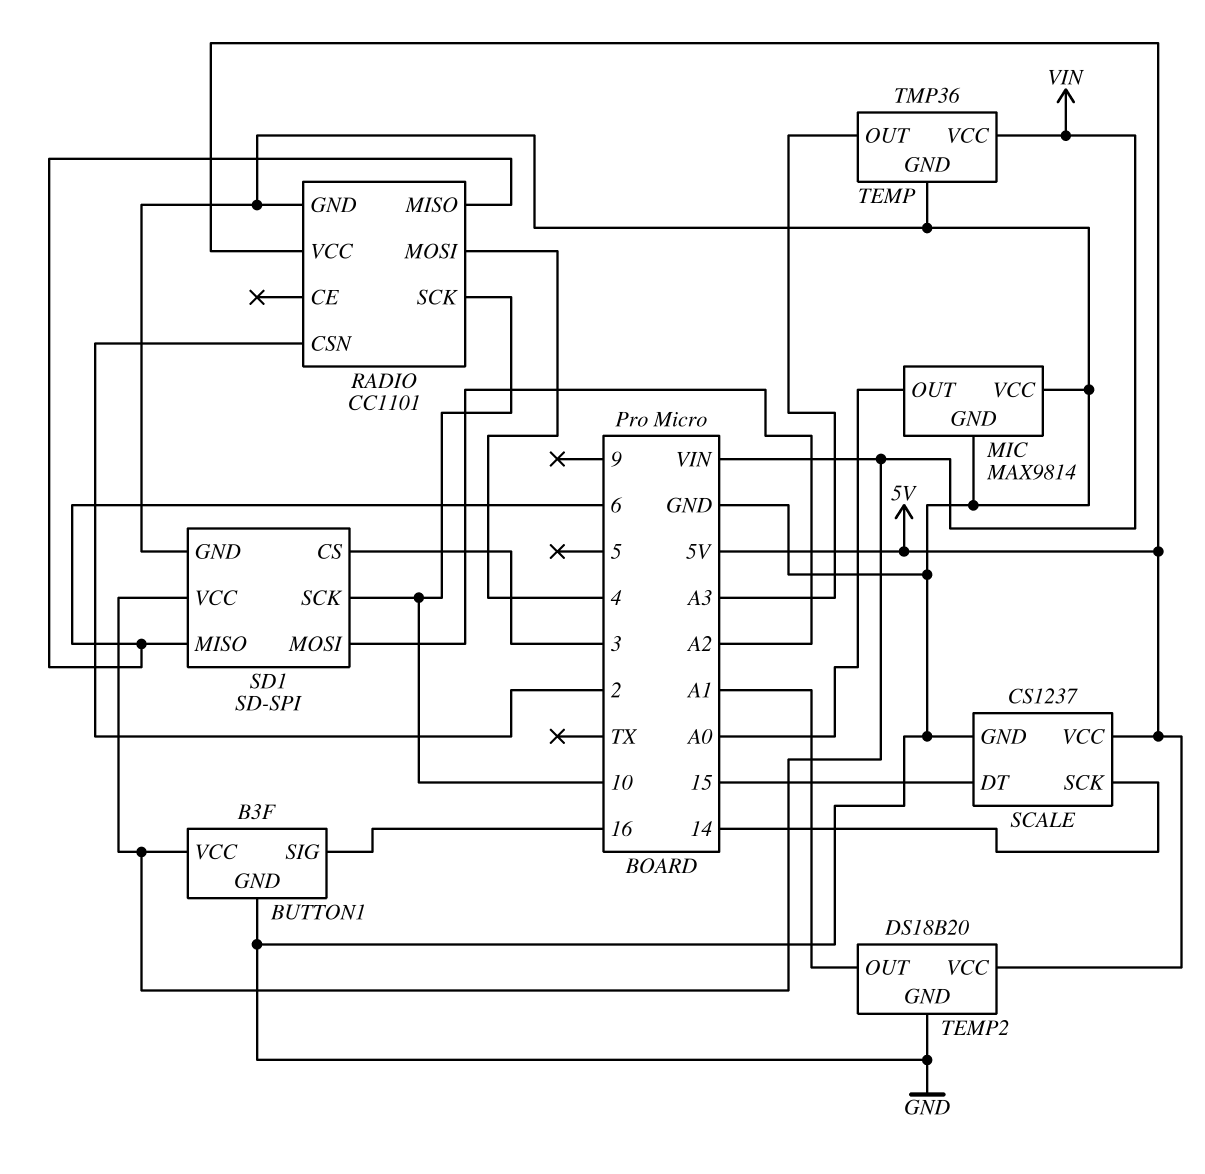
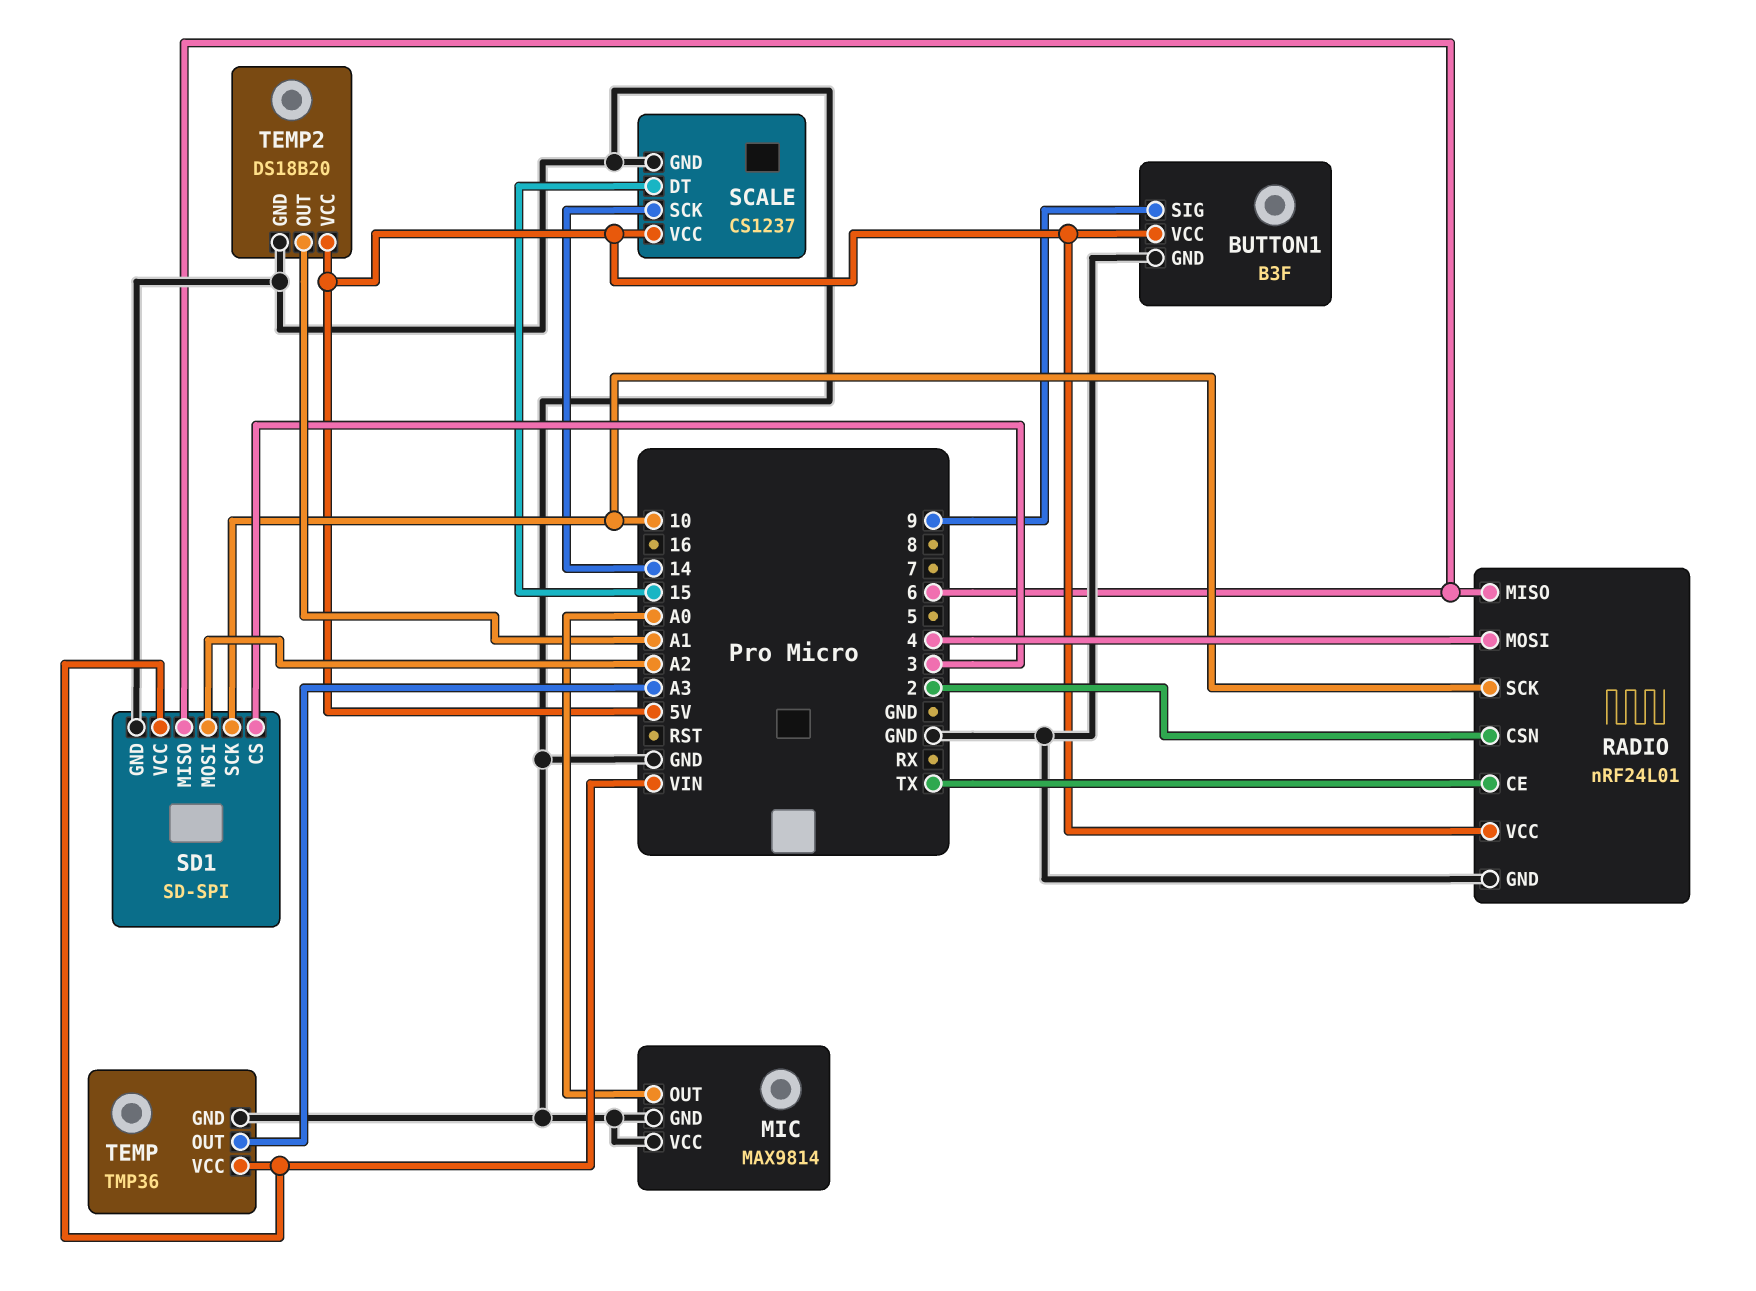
BUTTON1 pin SIG: 16 -> 9
BUTTON1 pin VCC: VIN -> 5V
RADIO: CC1101 -> nRF24L01
RADIO pin CE: none -> TX

